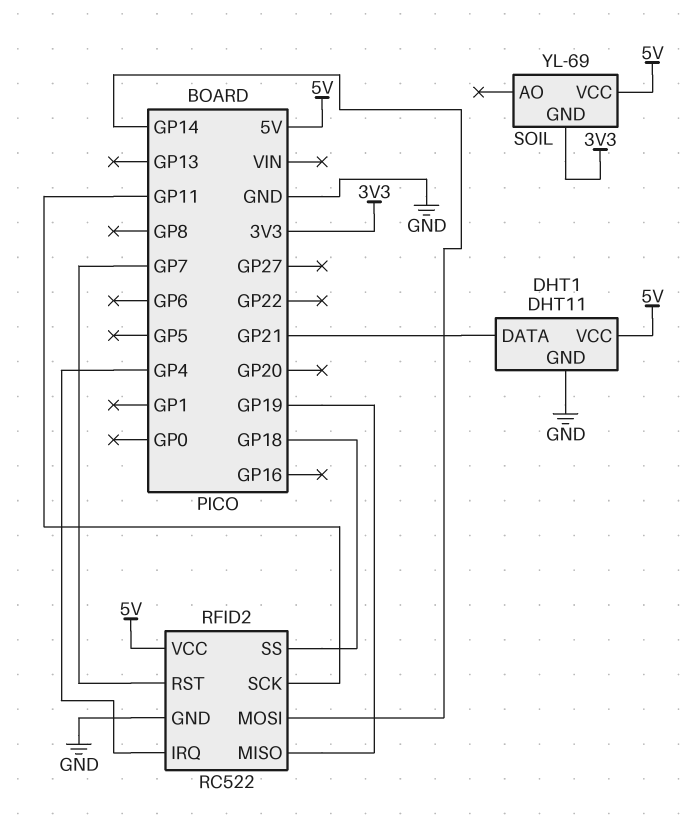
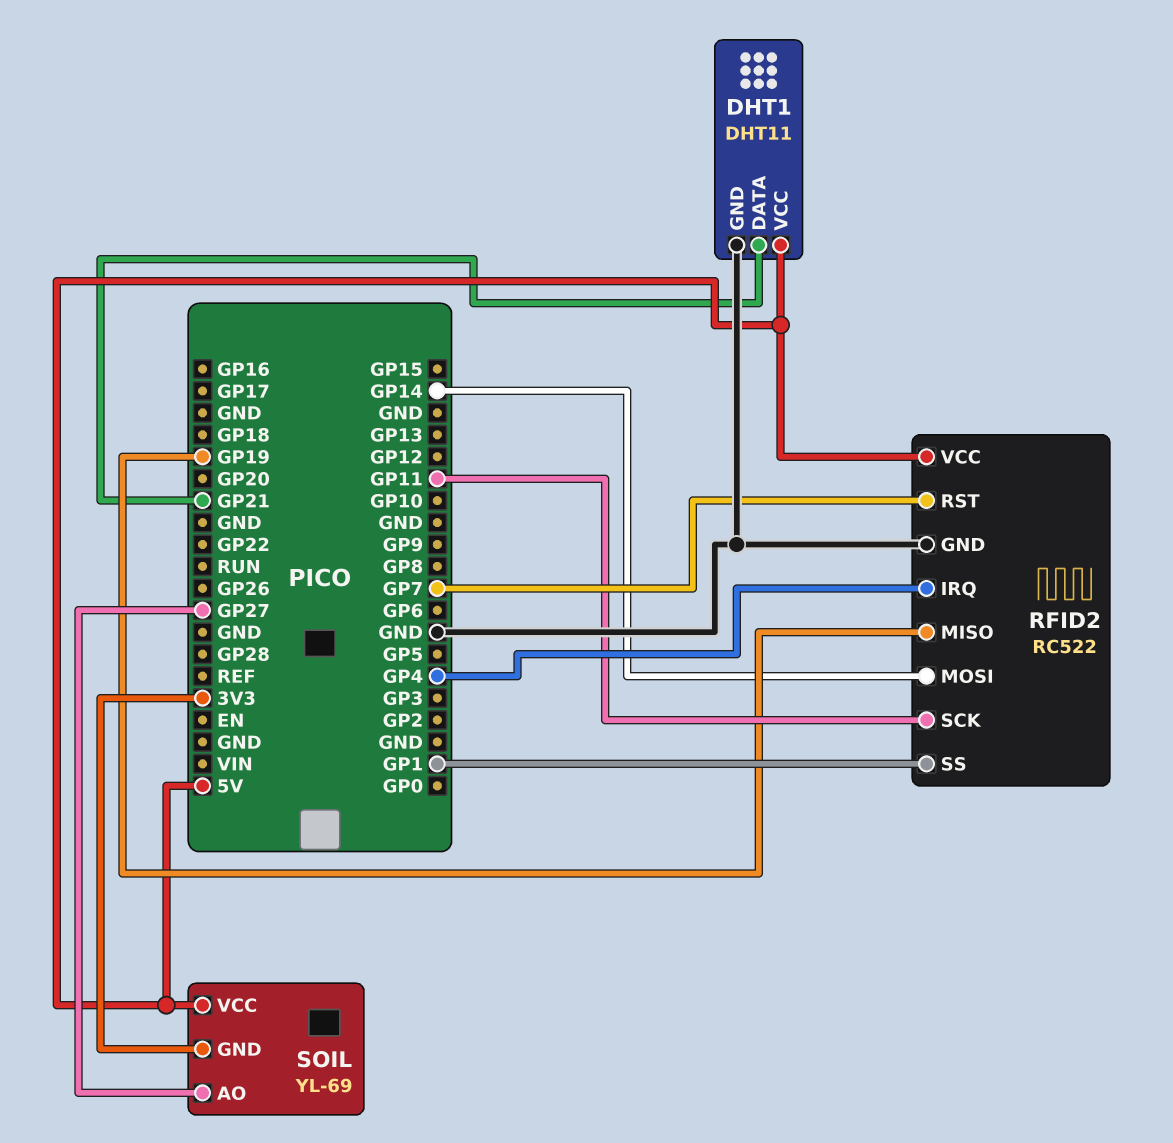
RFID2 pin SS: GP18 -> GP1
SOIL pin AO: none -> GP27

